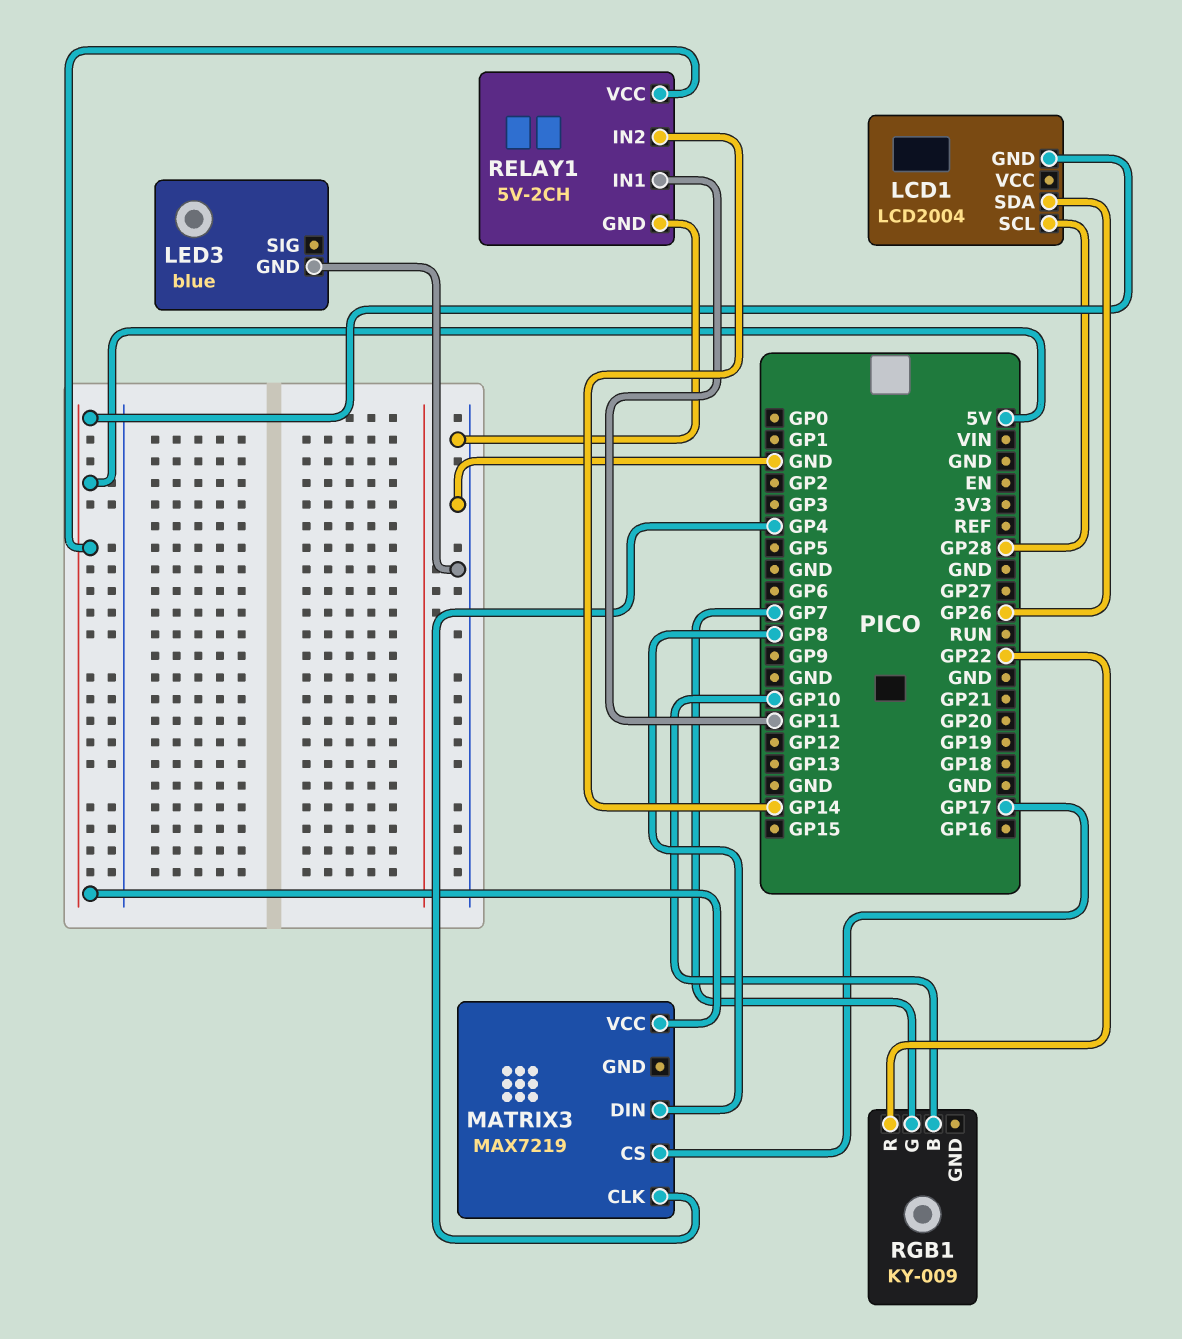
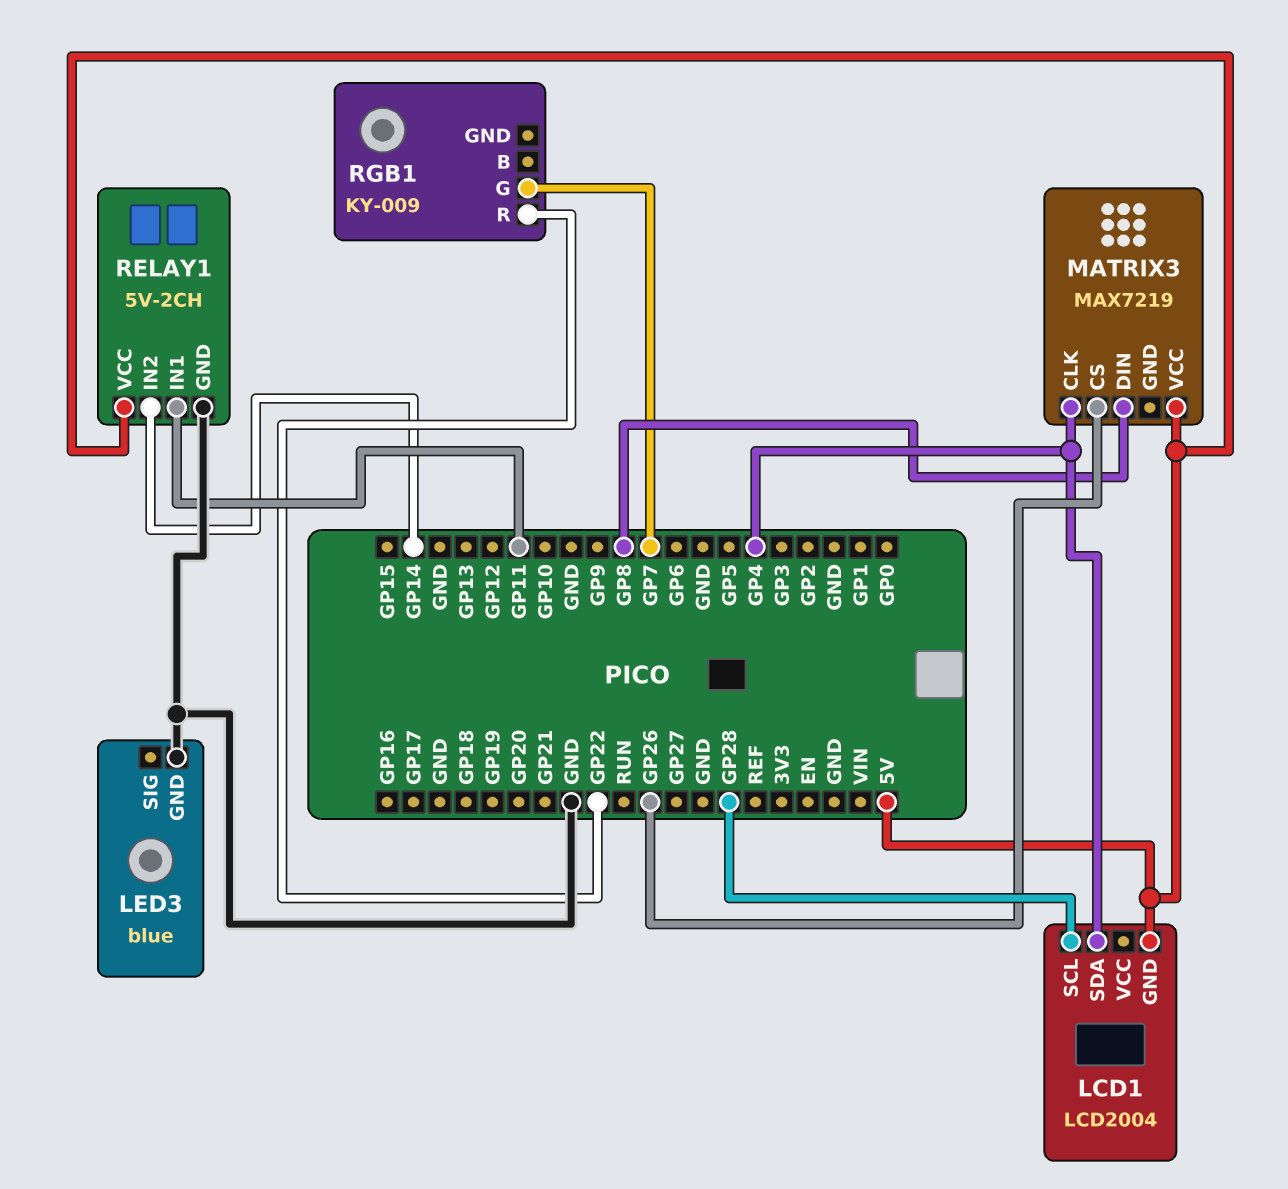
LCD1 pin SDA: GP26 -> GP4
MATRIX3 pin CS: GP17 -> GP26
RGB1 pin B: GP10 -> none

